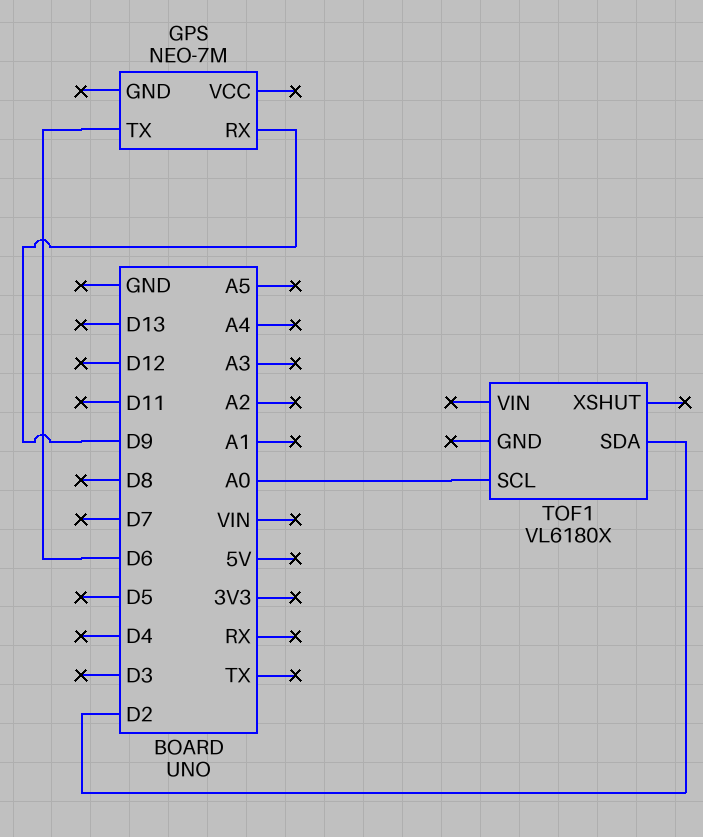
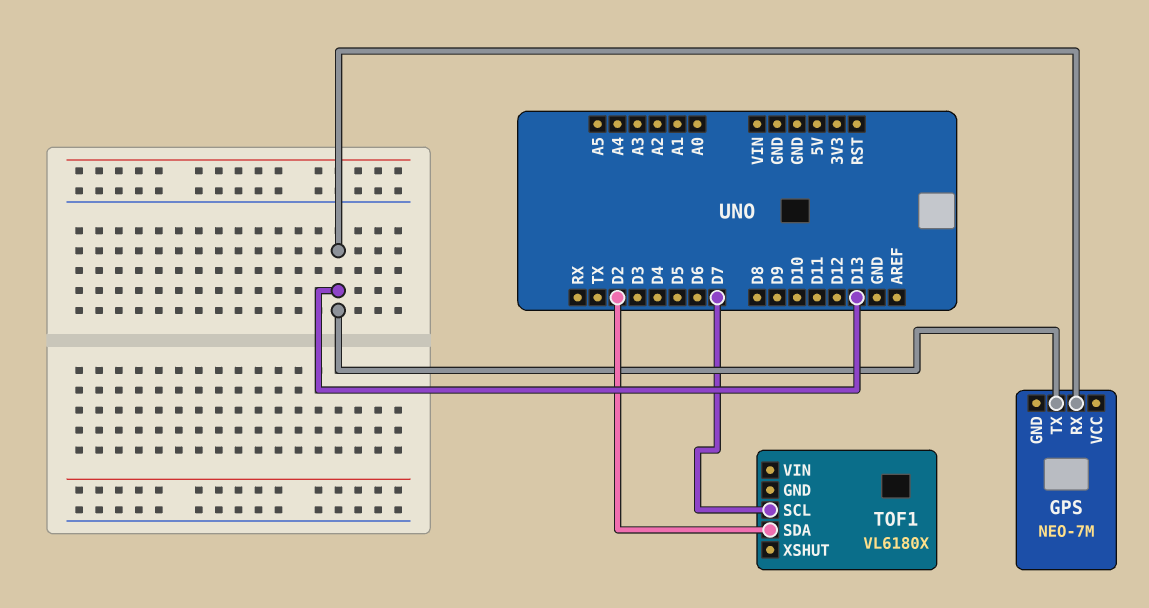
GPS pin RX: D9 -> D13
GPS pin TX: D6 -> D13
TOF1 pin SCL: A0 -> D7

